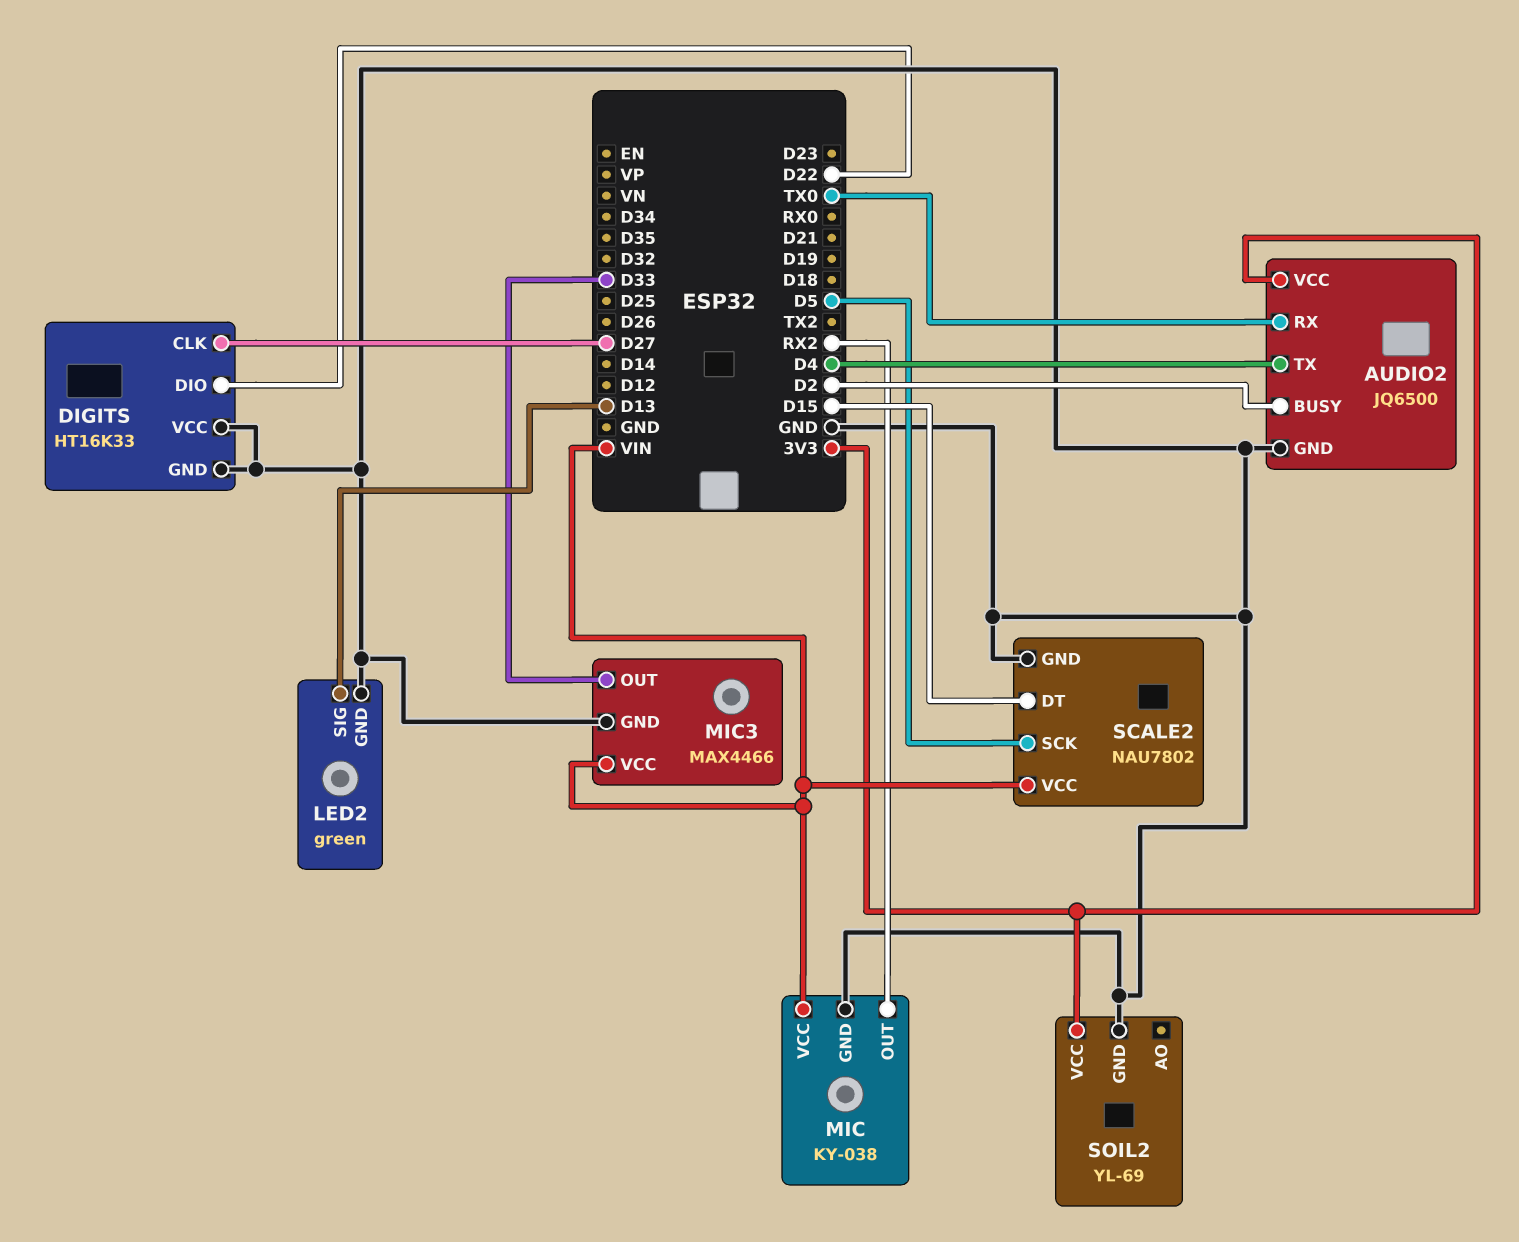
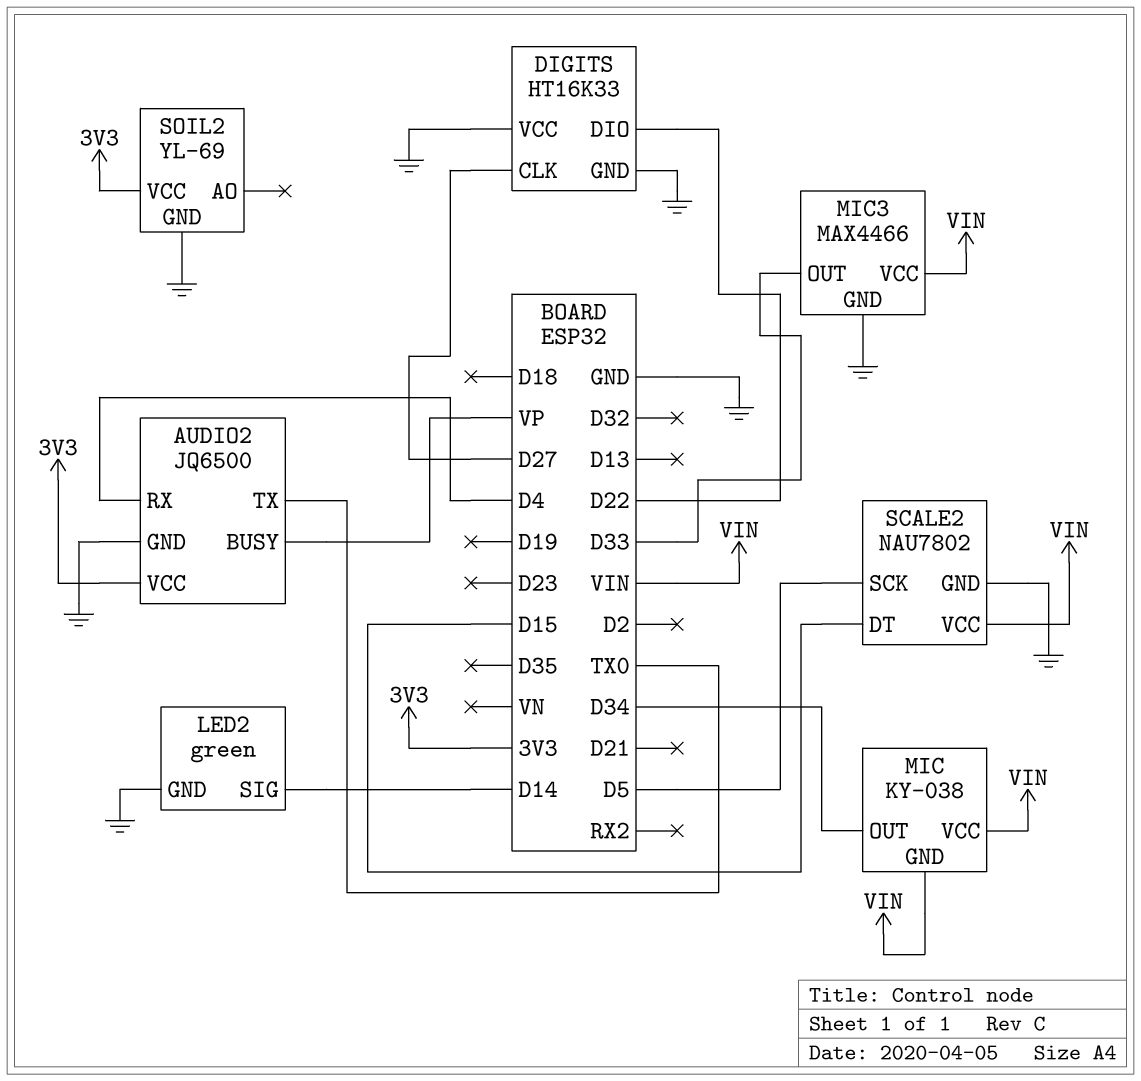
AUDIO2 pin BUSY: D2 -> VP
AUDIO2 pin RX: TX0 -> D4
AUDIO2 pin TX: D4 -> TX0
LED2 pin SIG: D13 -> D14
MIC pin GND: GND -> VIN
MIC pin OUT: RX2 -> D34

